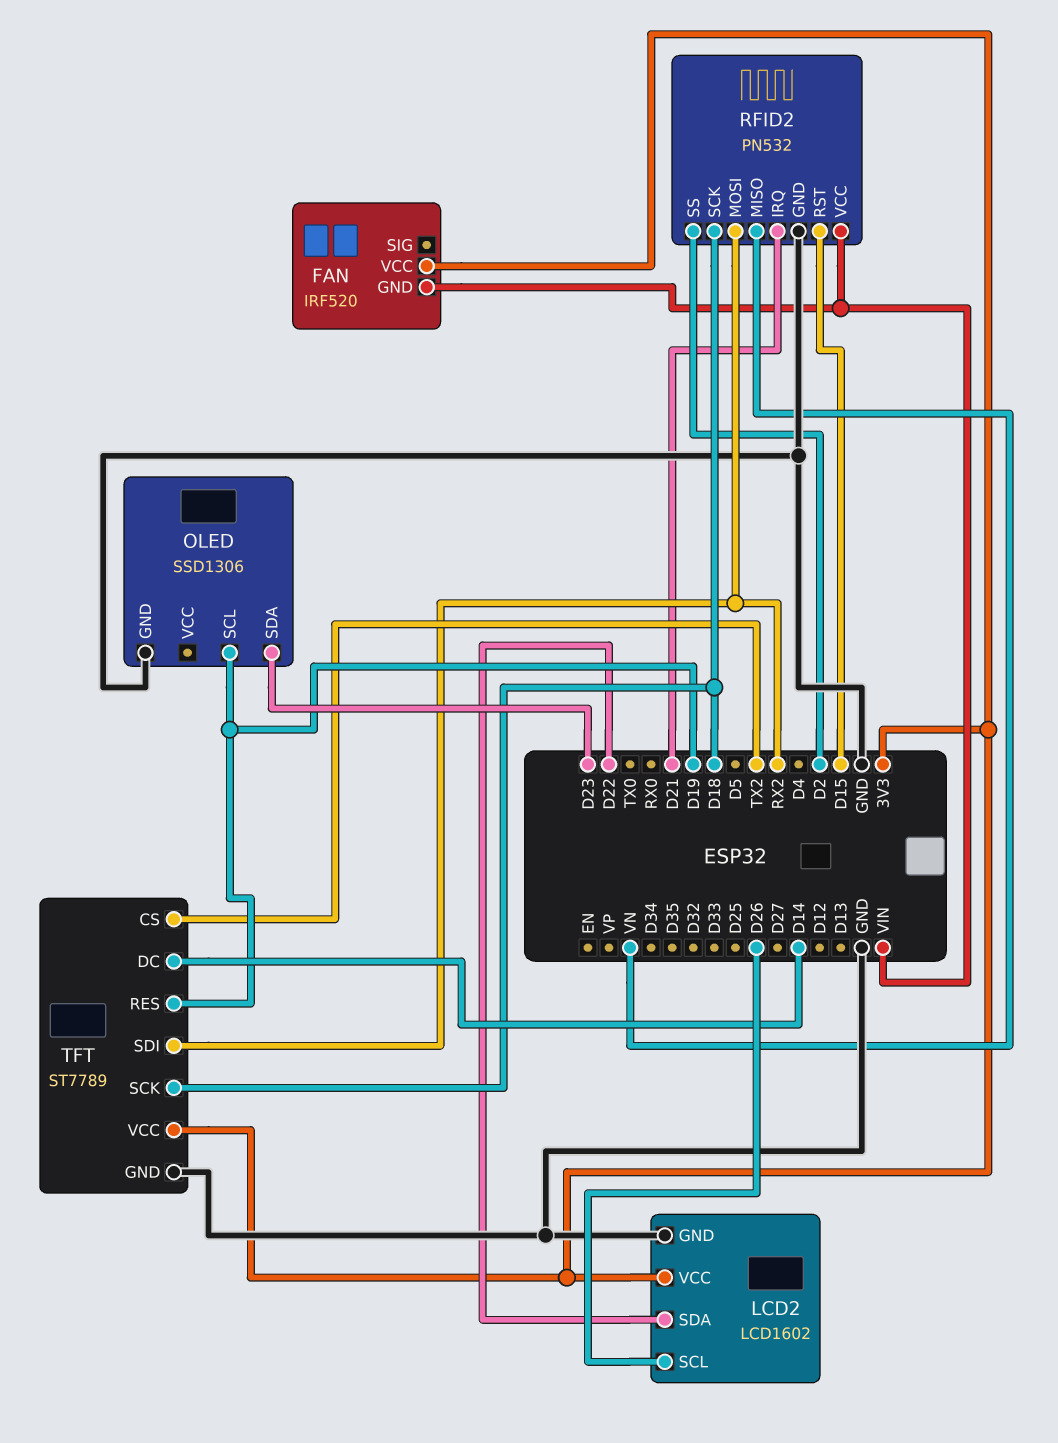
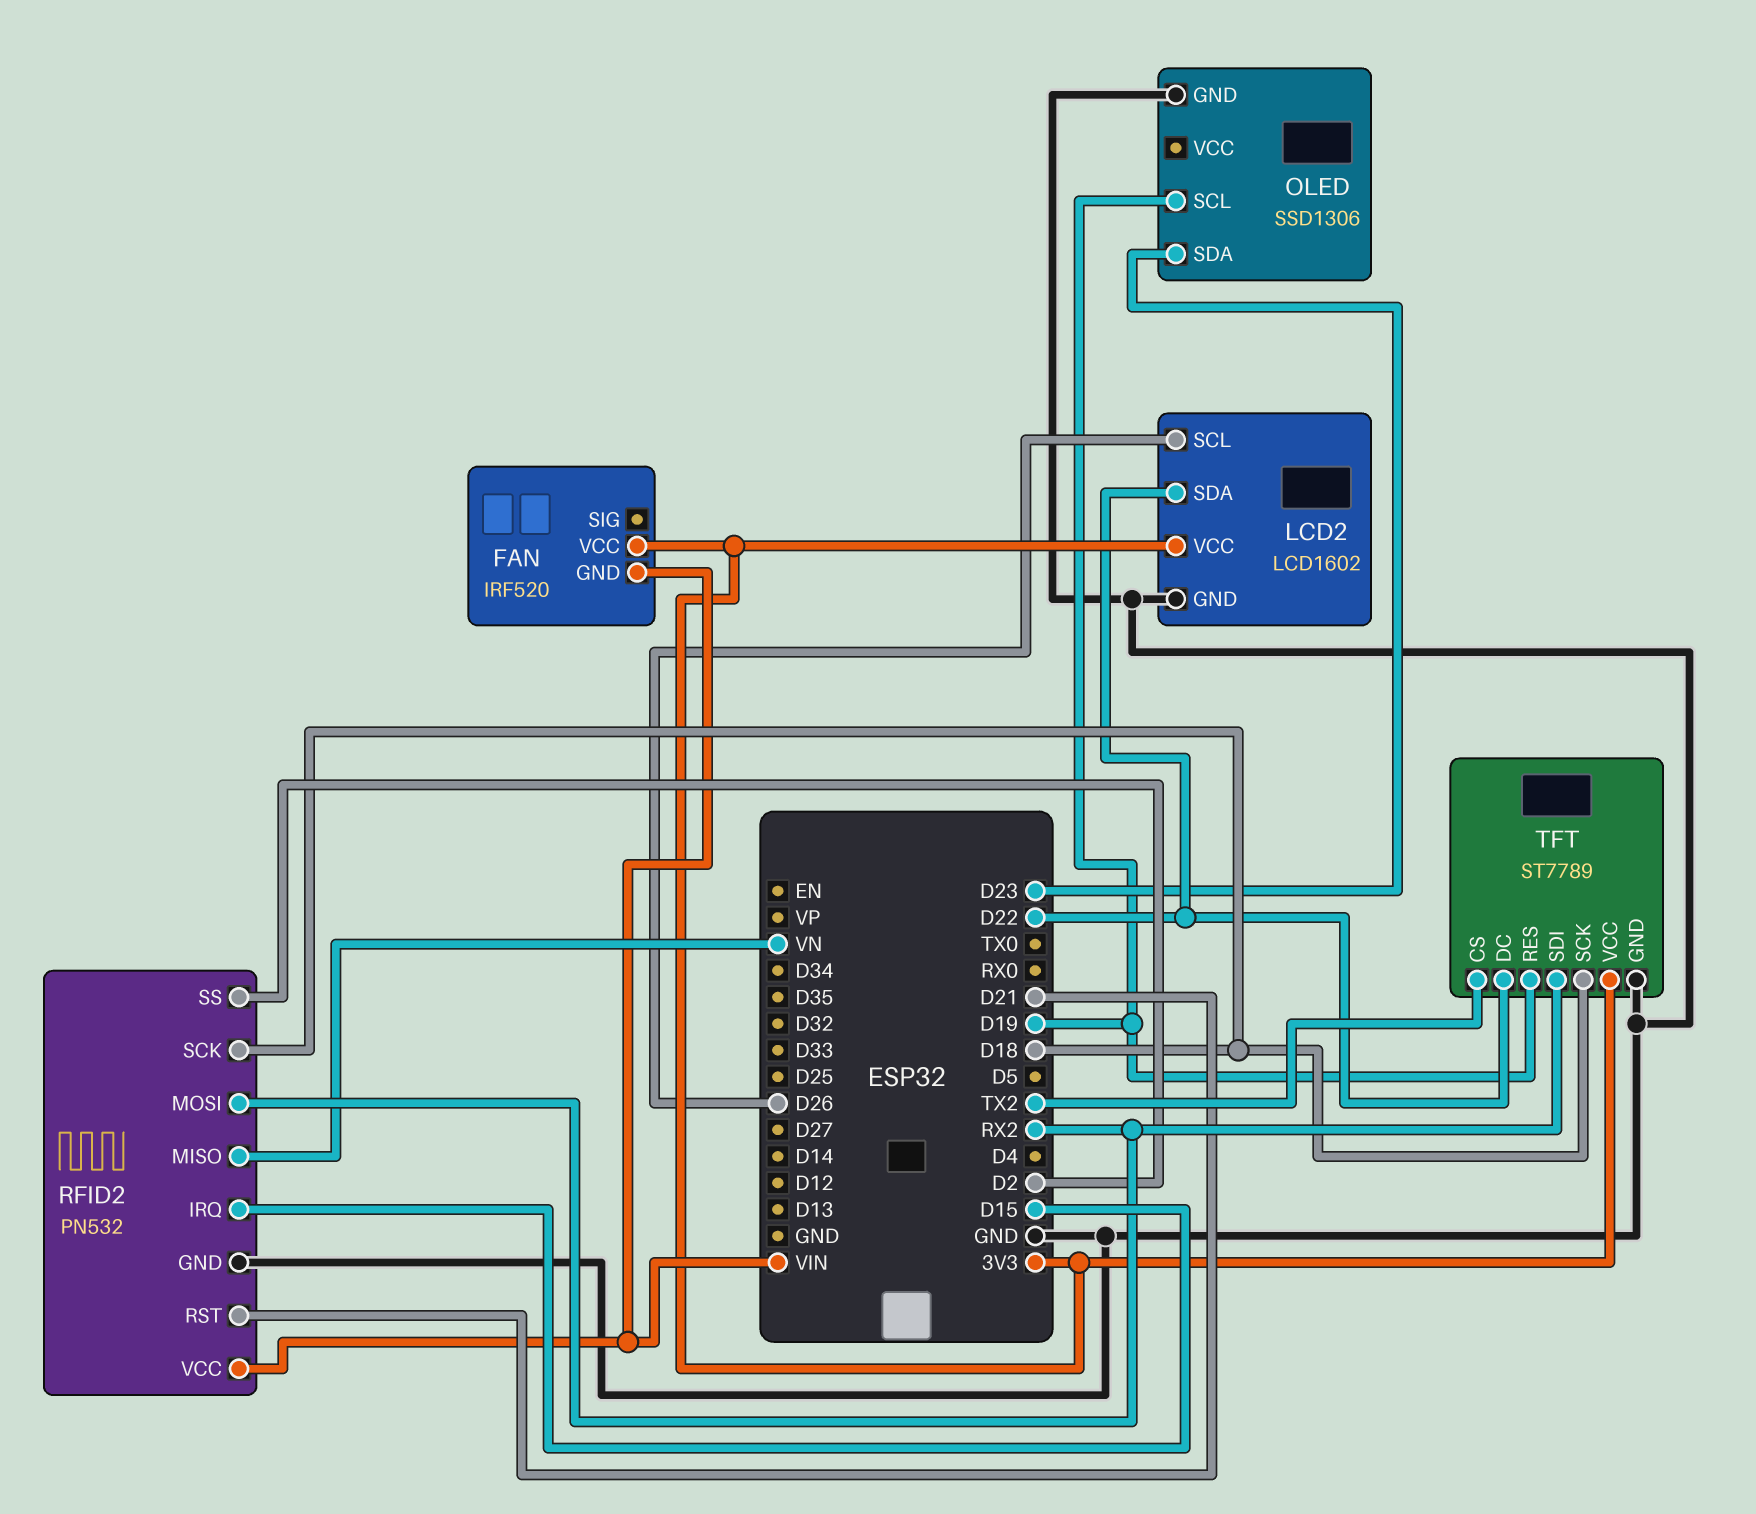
RFID2 pin IRQ: D21 -> D15
RFID2 pin RST: D15 -> D21
TFT pin DC: D14 -> D22

